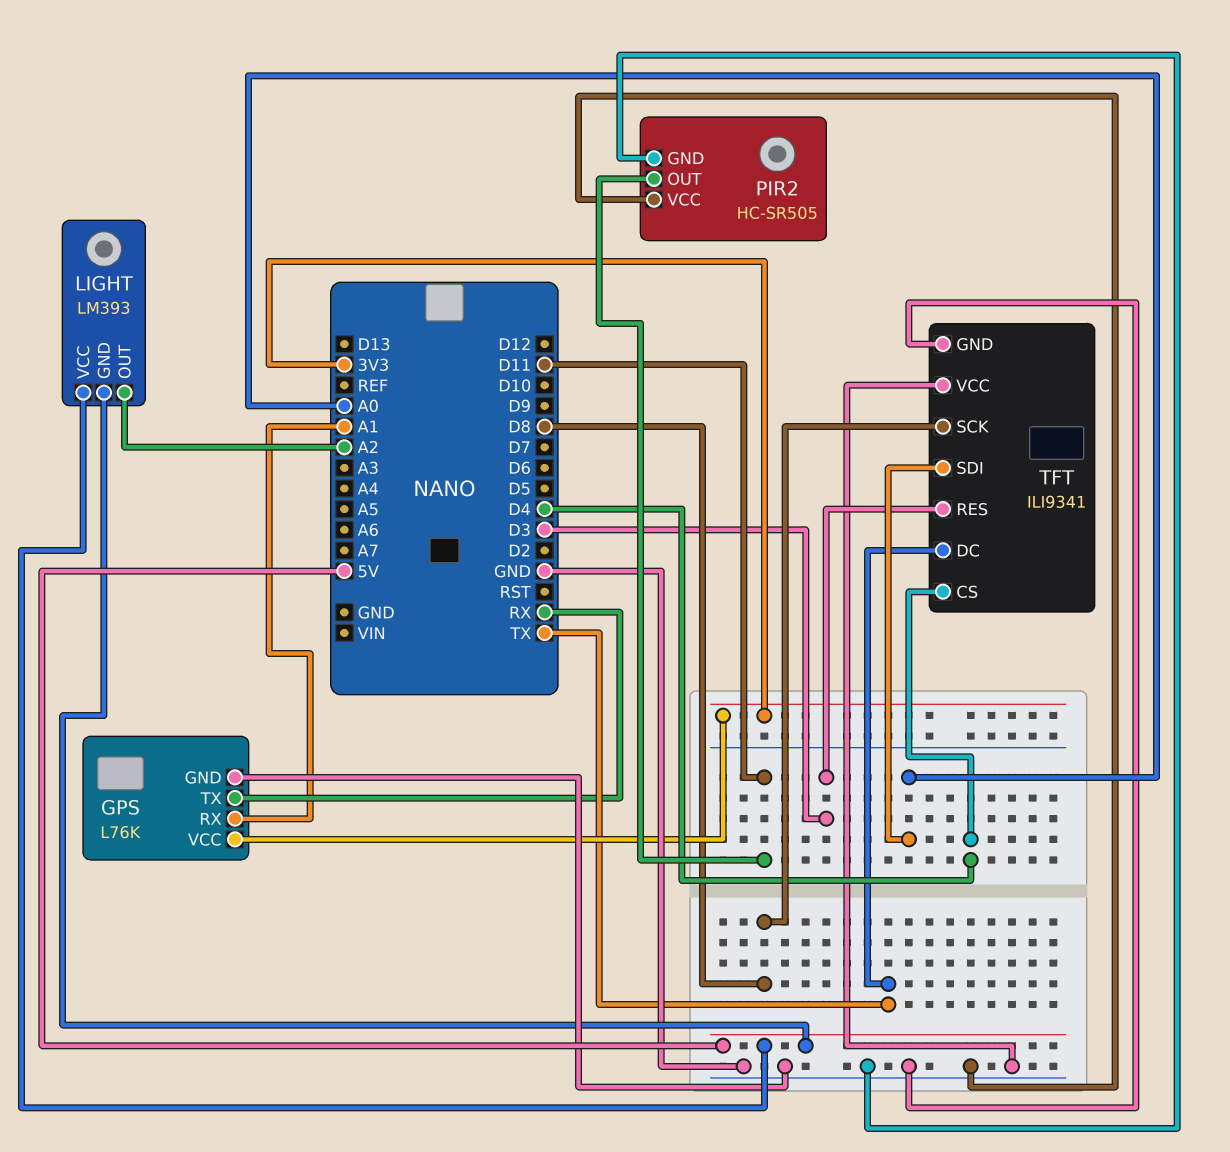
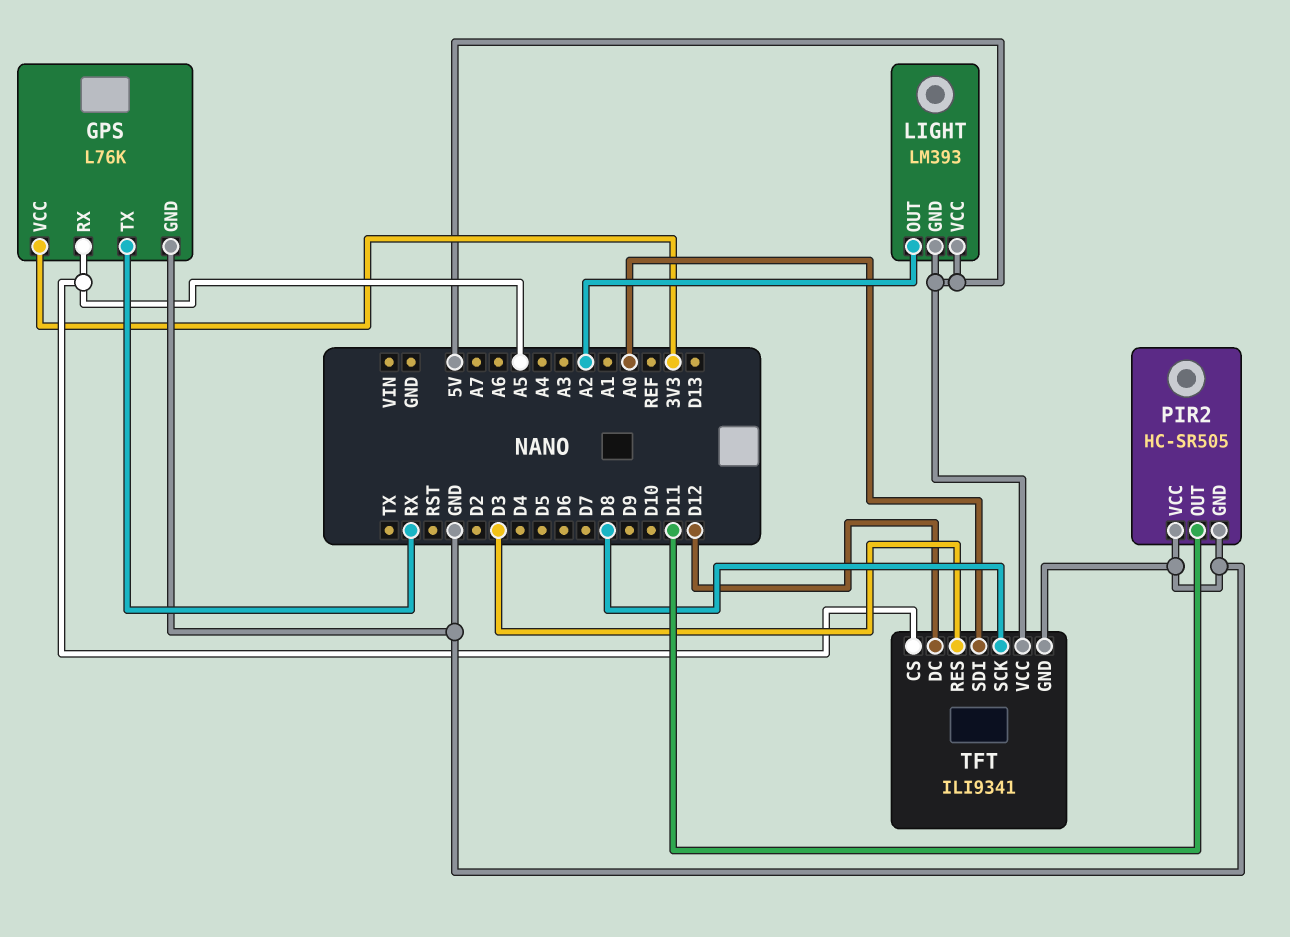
GPS pin RX: A1 -> A5
TFT pin CS: D4 -> A5
TFT pin DC: TX -> D12
TFT pin VCC: GND -> 5V

